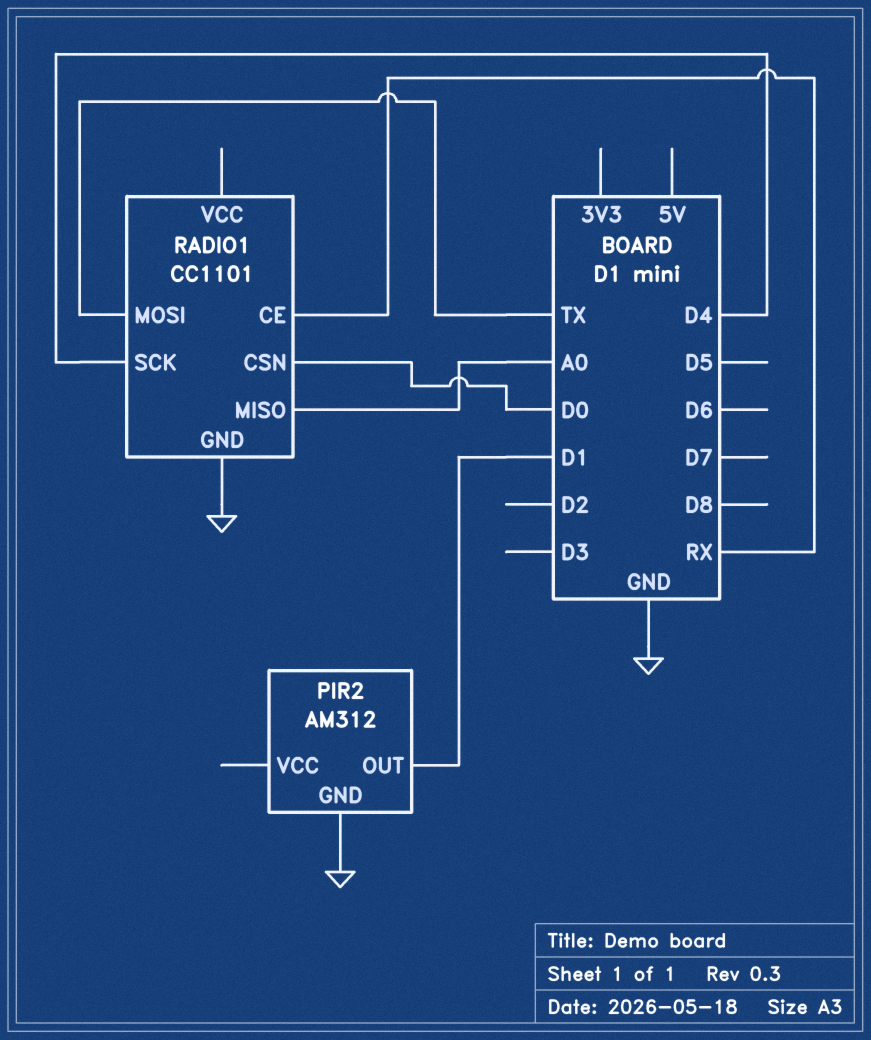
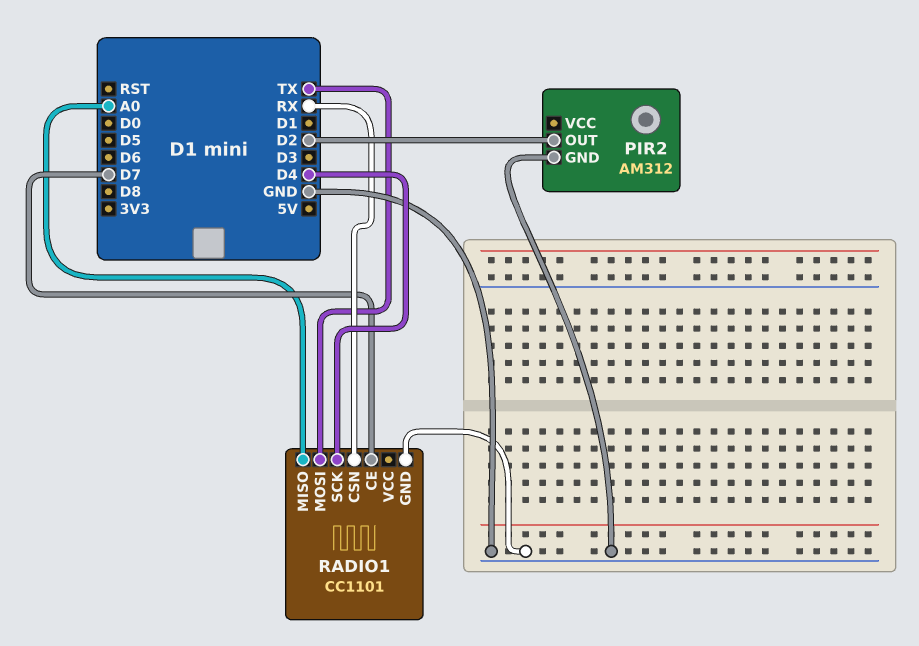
PIR2 pin OUT: D1 -> D2
RADIO1 pin CE: RX -> D7
RADIO1 pin CSN: D0 -> RX

